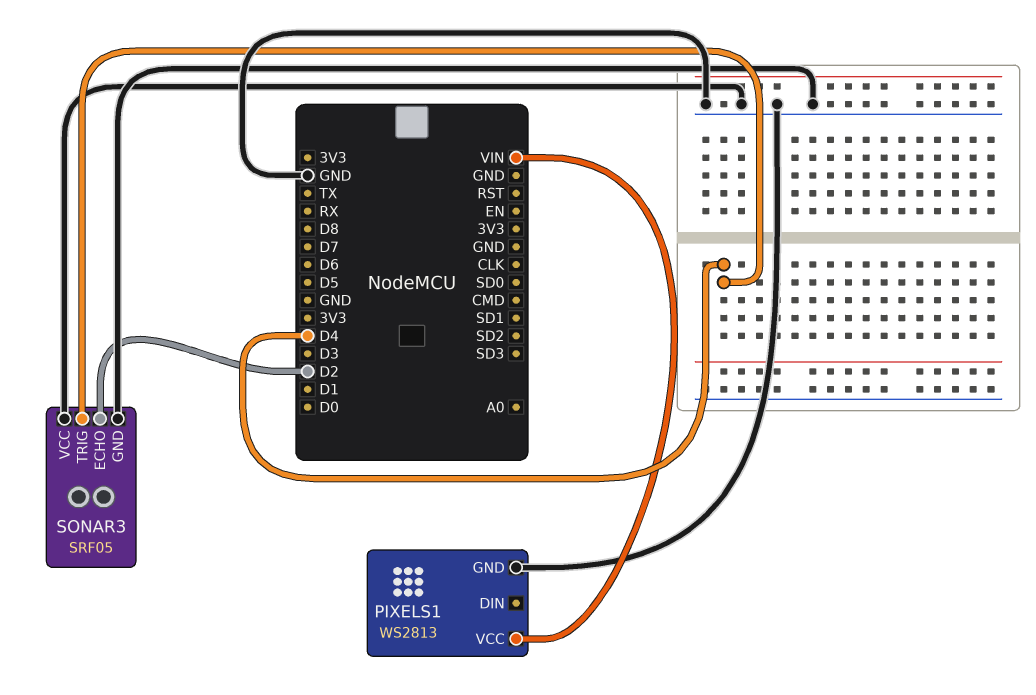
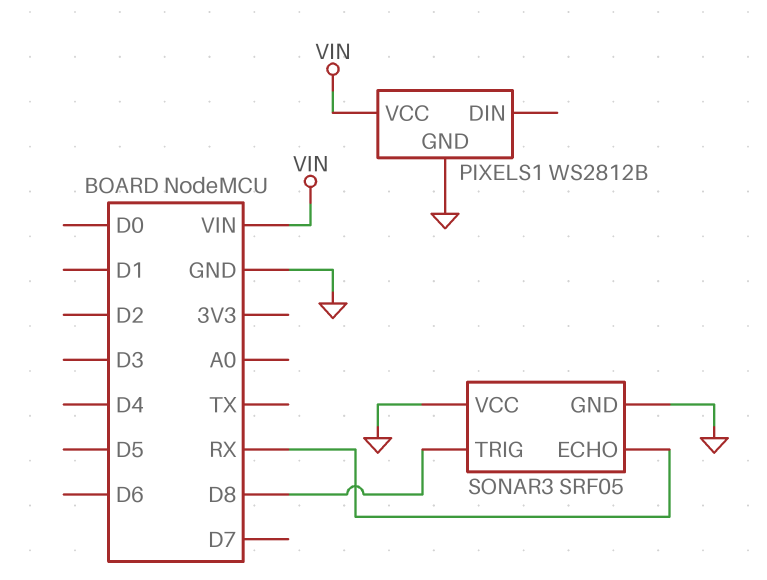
PIXELS1: WS2813 -> WS2812B
SONAR3 pin ECHO: D2 -> RX
SONAR3 pin TRIG: D4 -> D8

